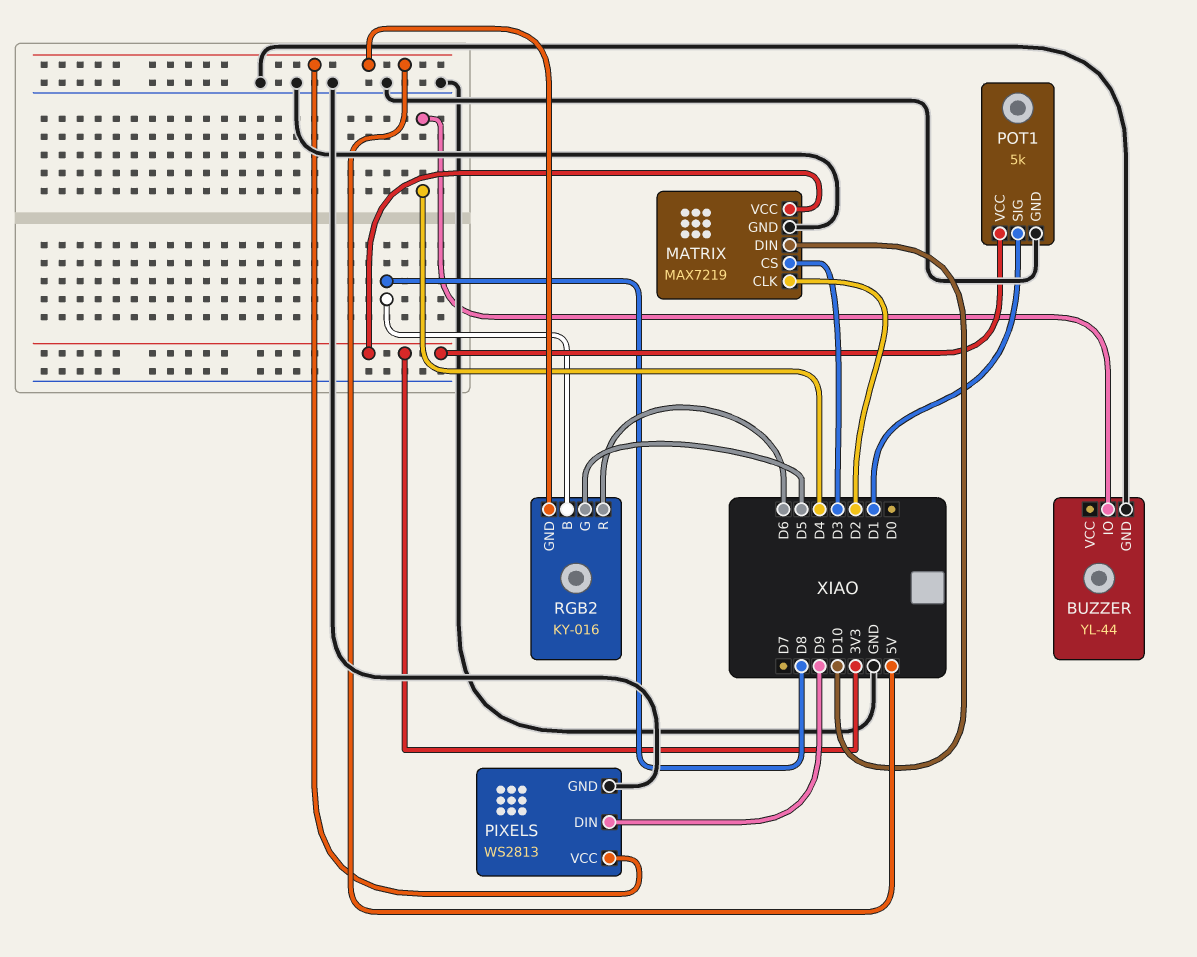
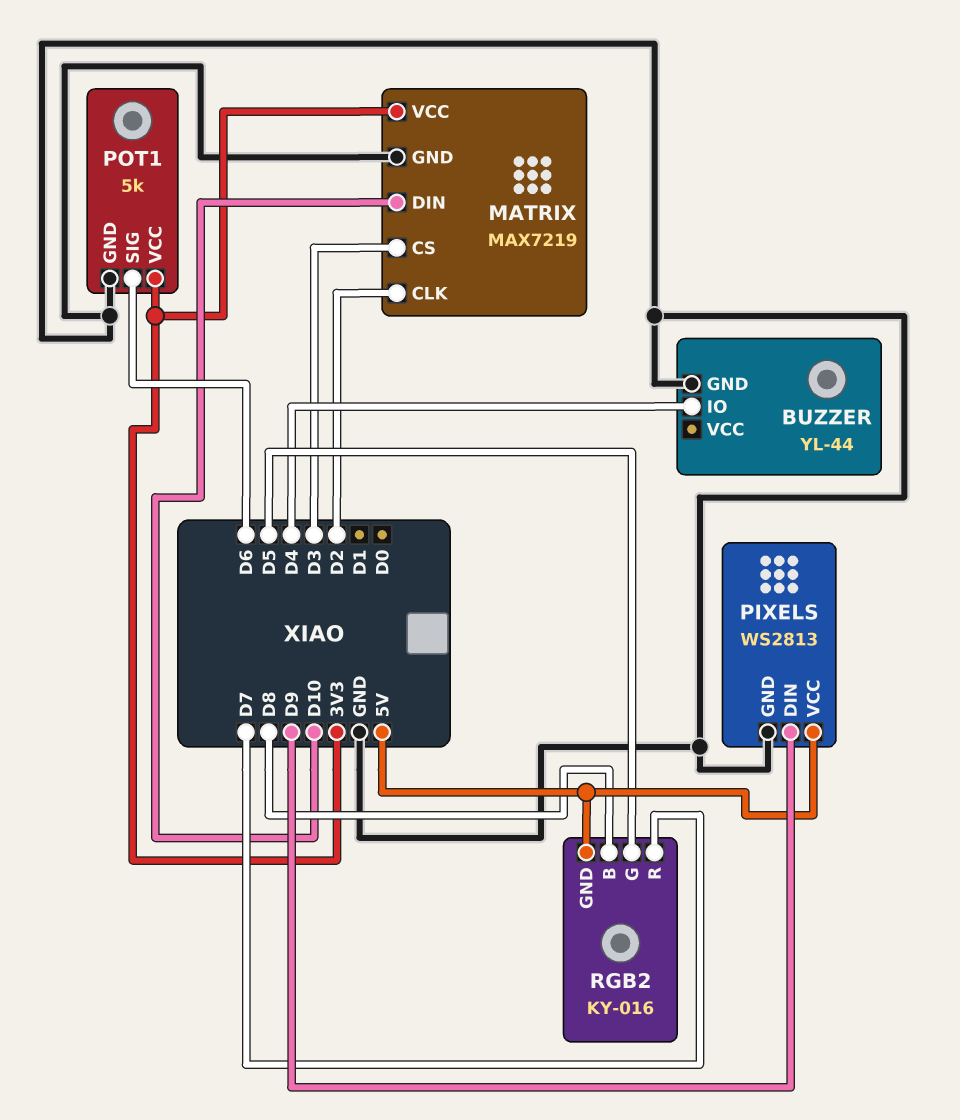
POT1 pin SIG: D1 -> D6
RGB2 pin R: D6 -> D7

